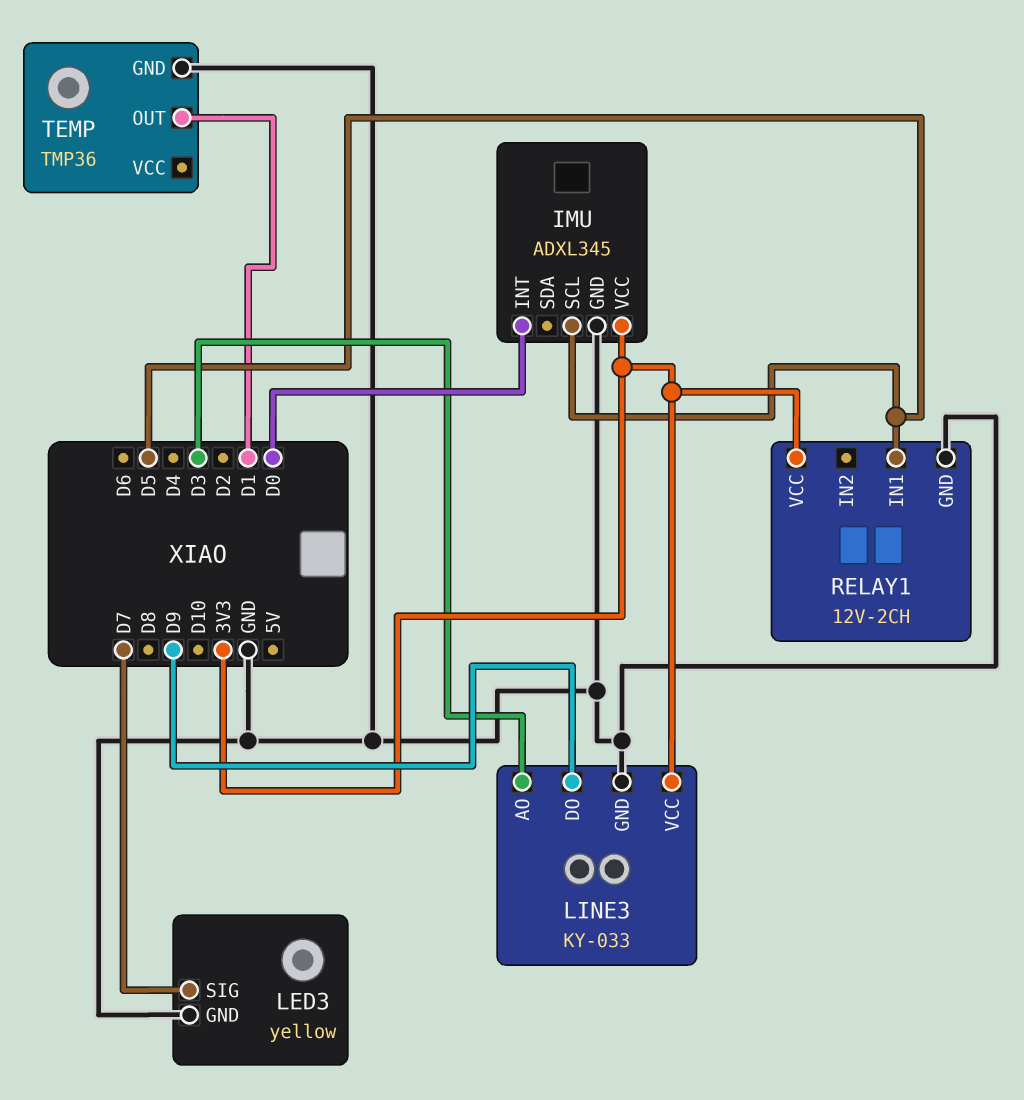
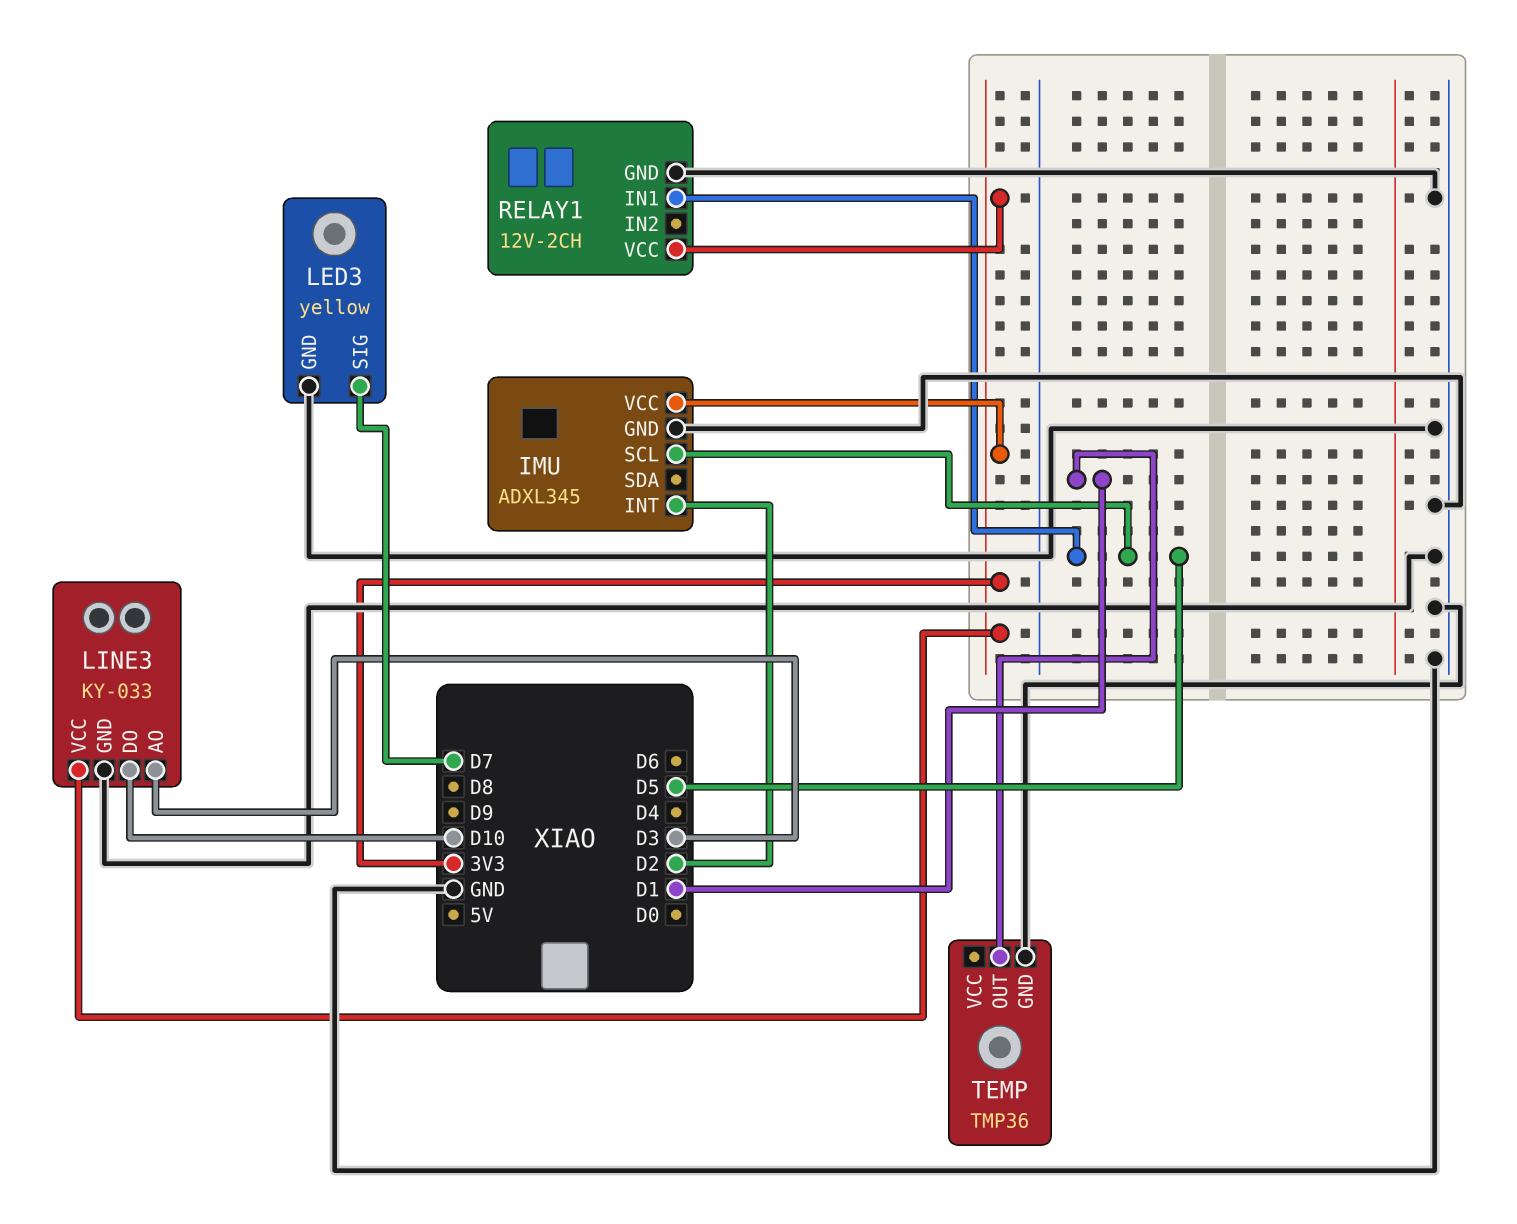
IMU pin INT: D0 -> D2
LINE3 pin DO: D9 -> D10

